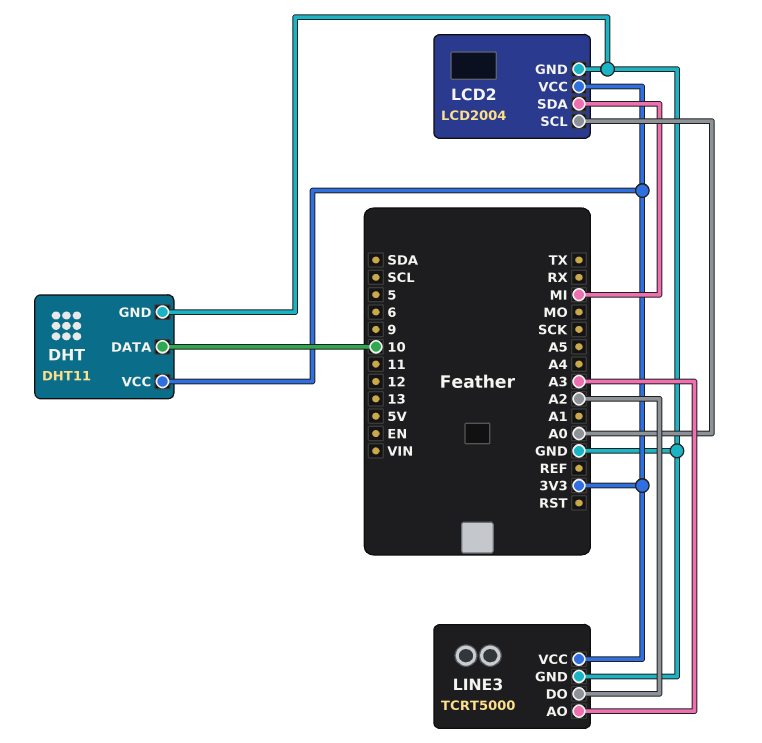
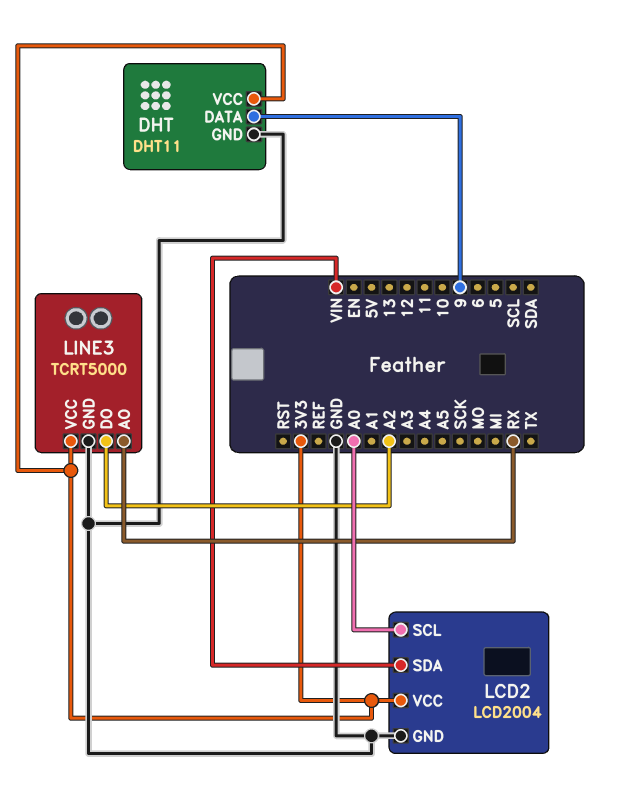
DHT pin DATA: 10 -> 9
LCD2 pin SDA: MI -> VIN
LINE3 pin AO: A3 -> RX

